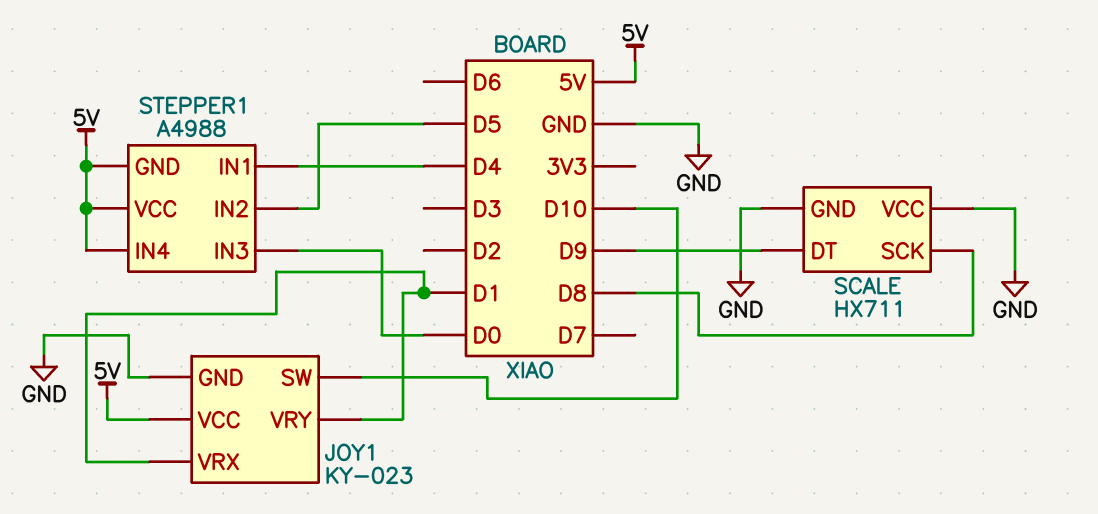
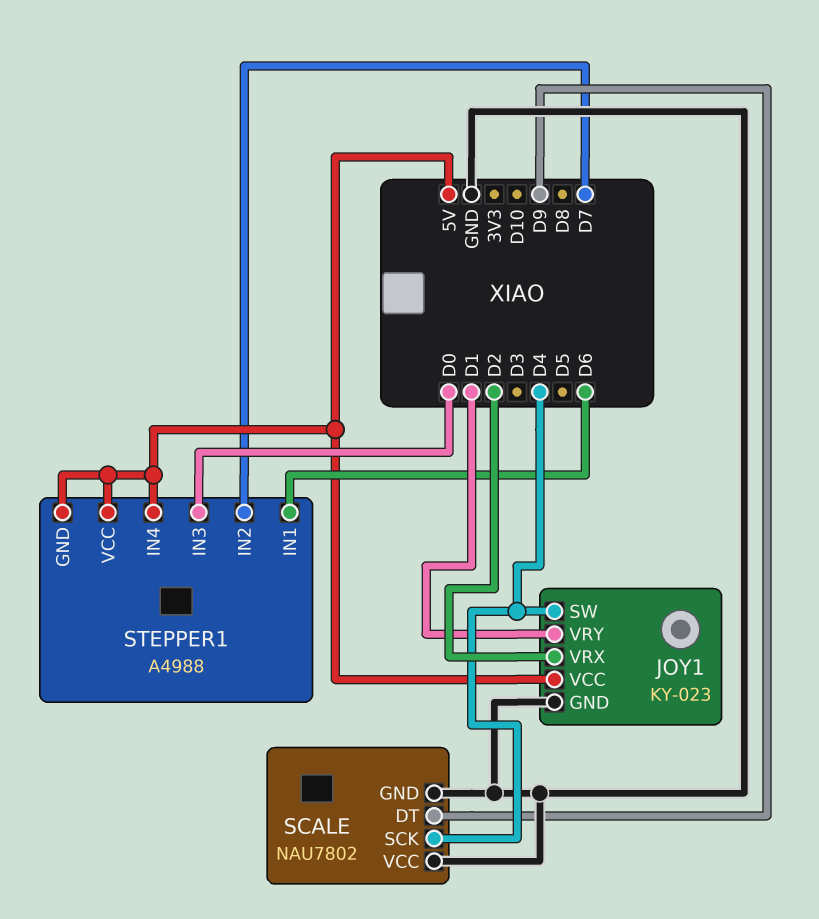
JOY1 pin SW: D10 -> D4
JOY1 pin VRX: D1 -> D2
SCALE: HX711 -> NAU7802
SCALE pin SCK: D8 -> D4
STEPPER1 pin IN1: D4 -> D6
STEPPER1 pin IN2: D5 -> D7

